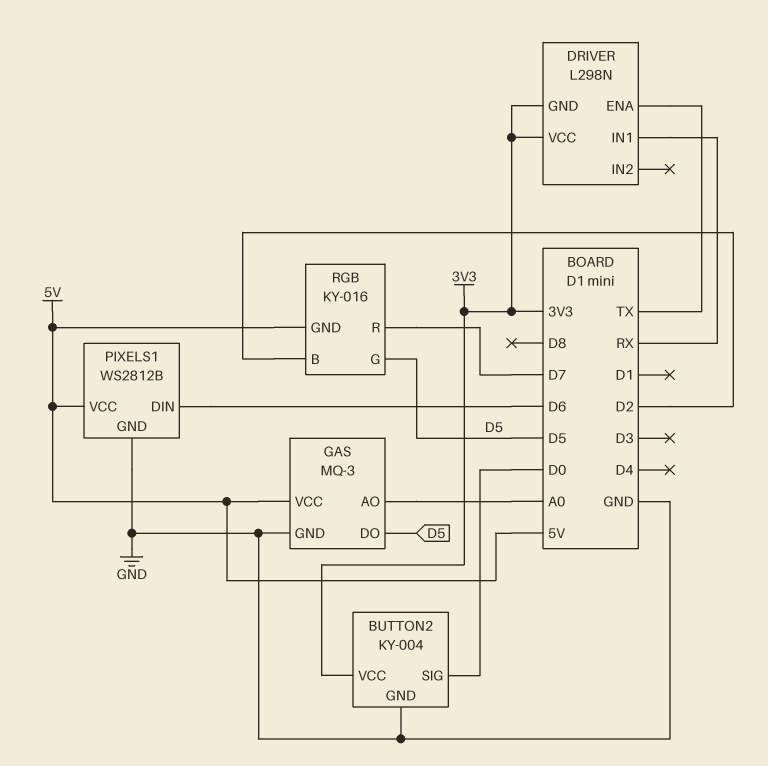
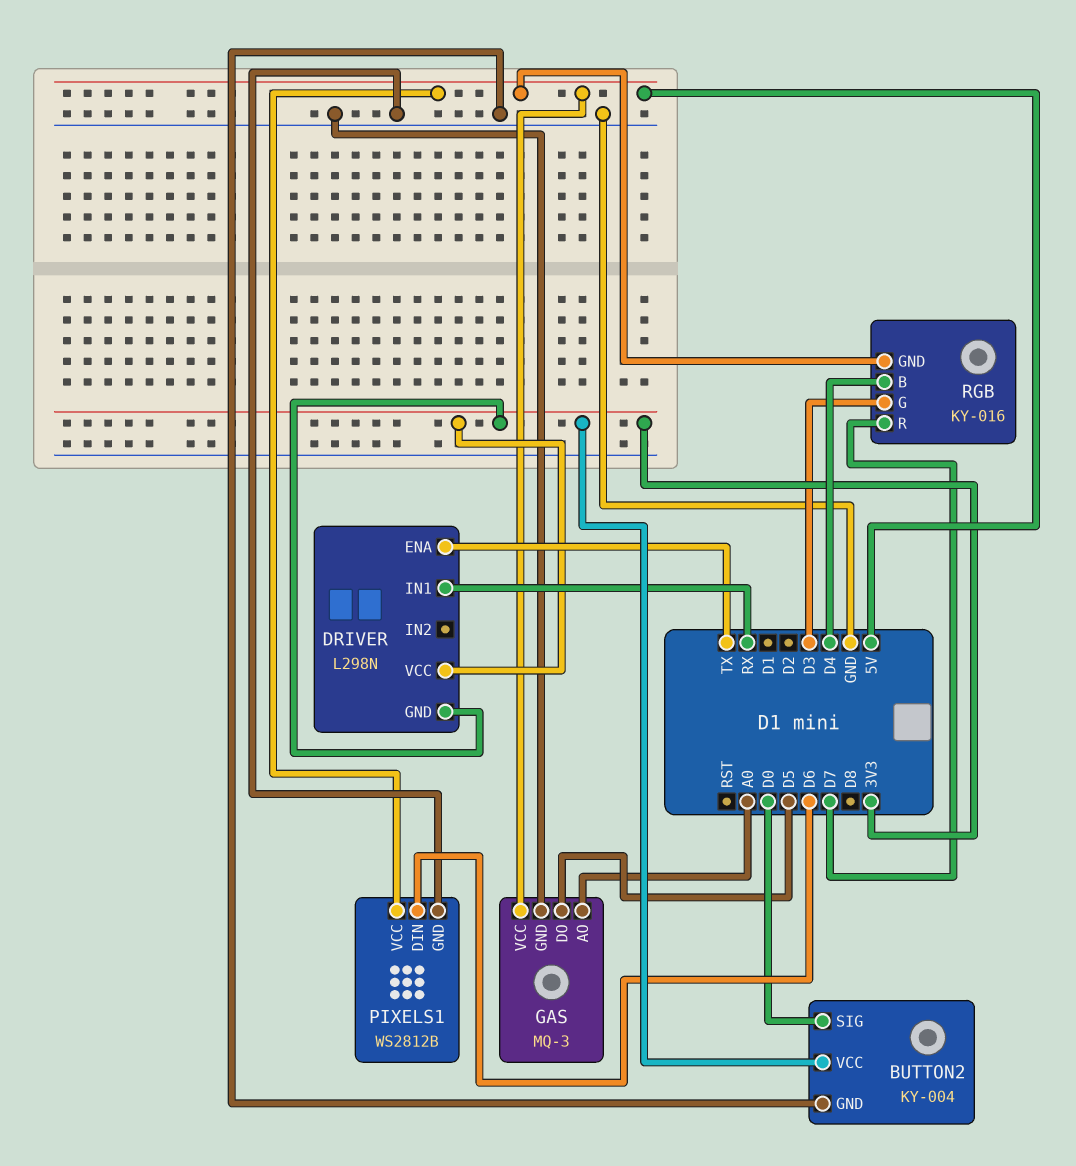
RGB pin B: D2 -> D4
RGB pin G: D5 -> D3

